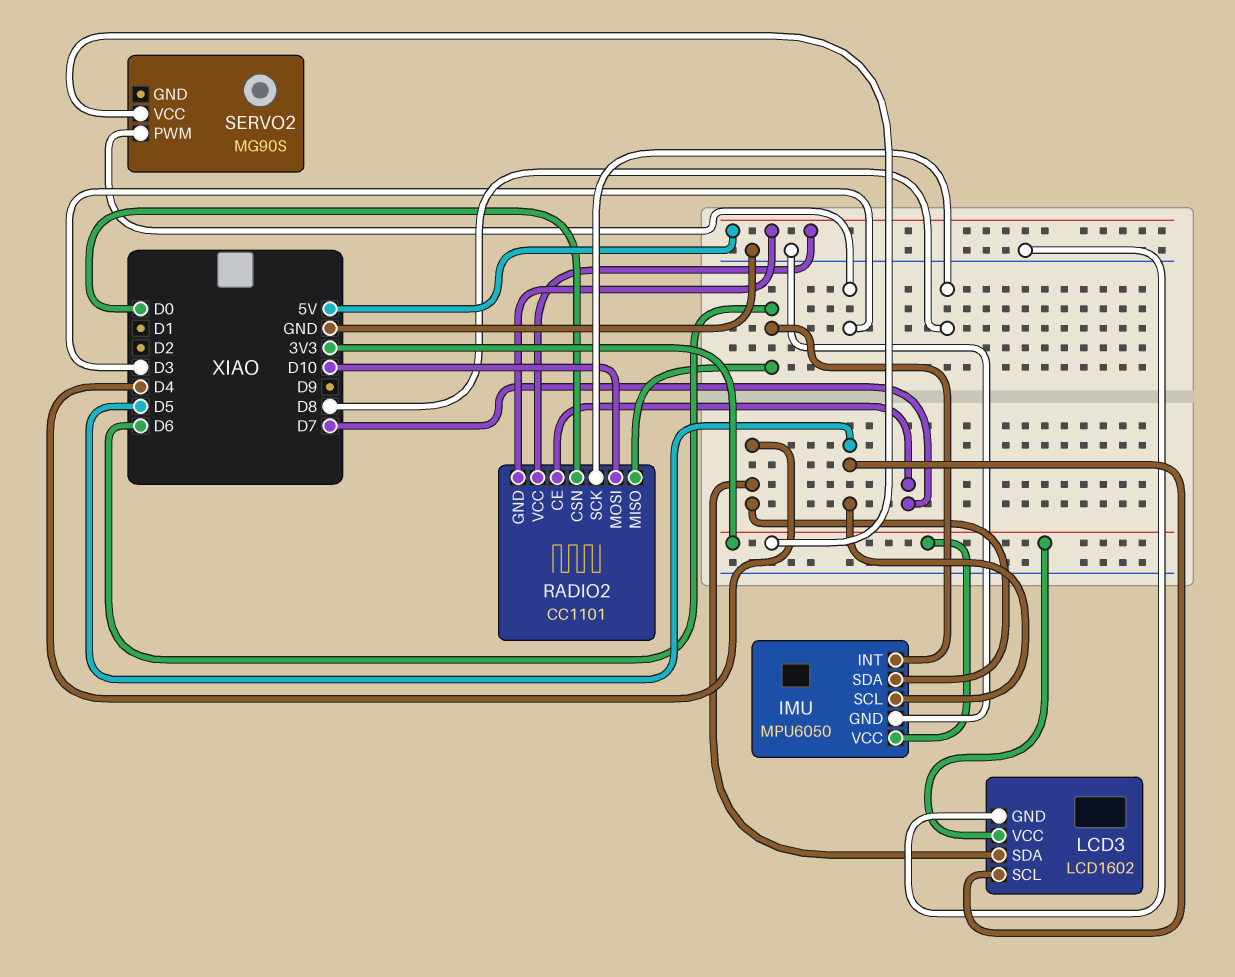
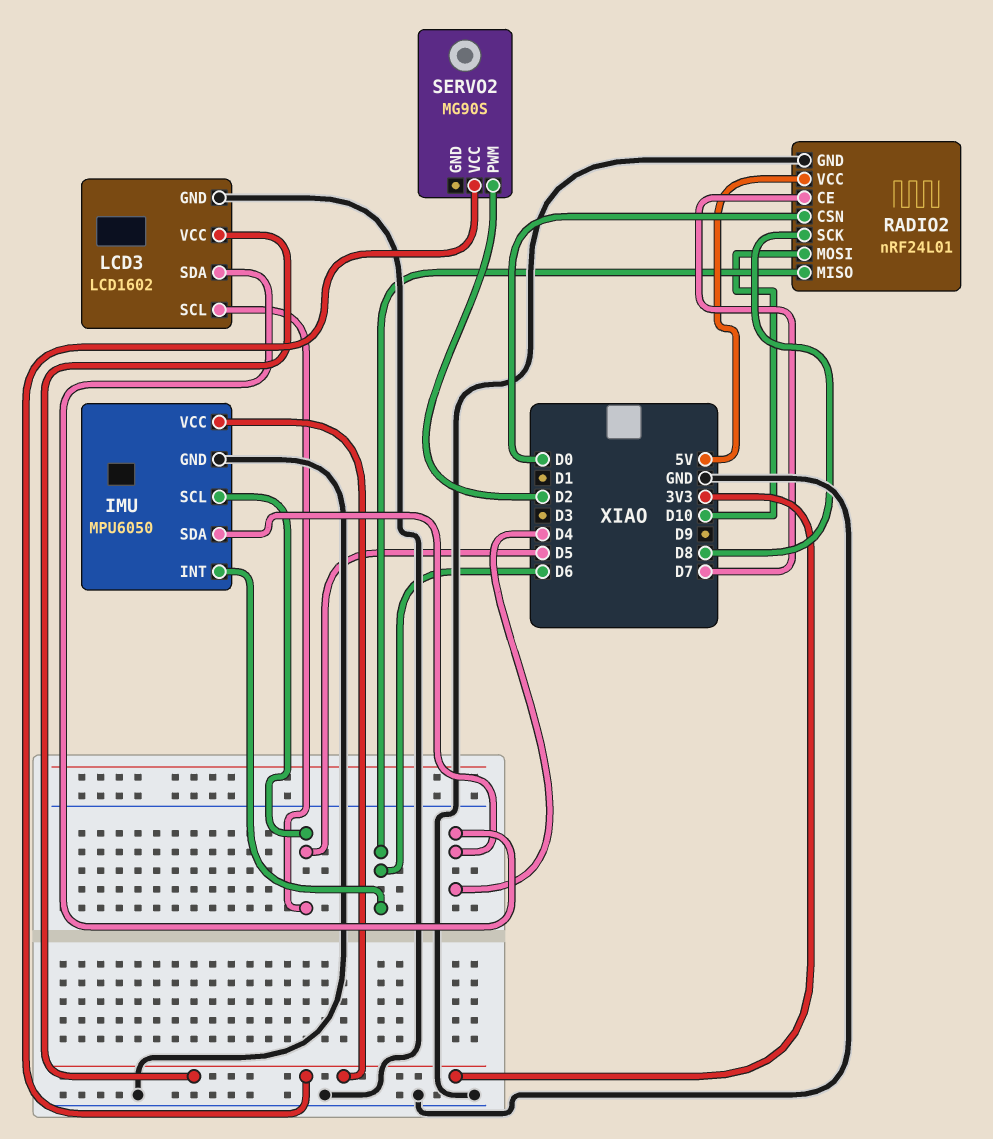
RADIO2: CC1101 -> nRF24L01
RADIO2 pin GND: 5V -> GND
SERVO2 pin PWM: D3 -> D2

